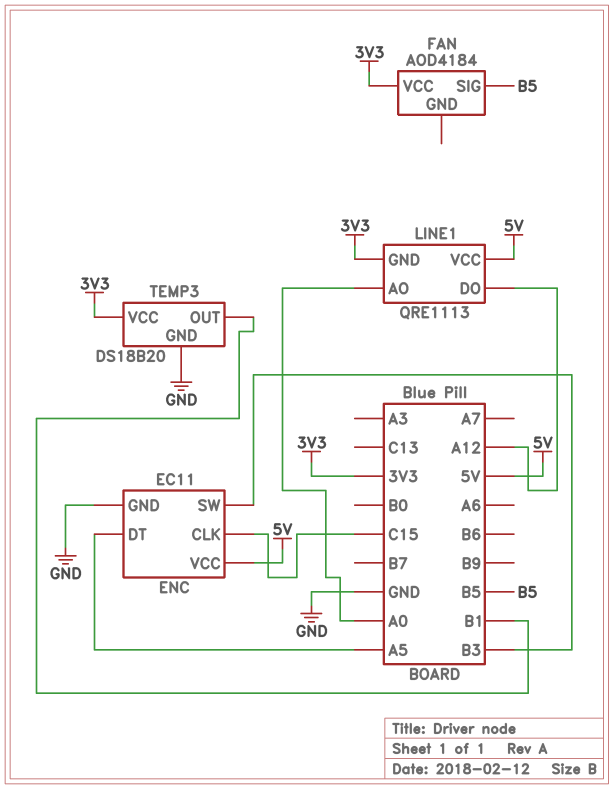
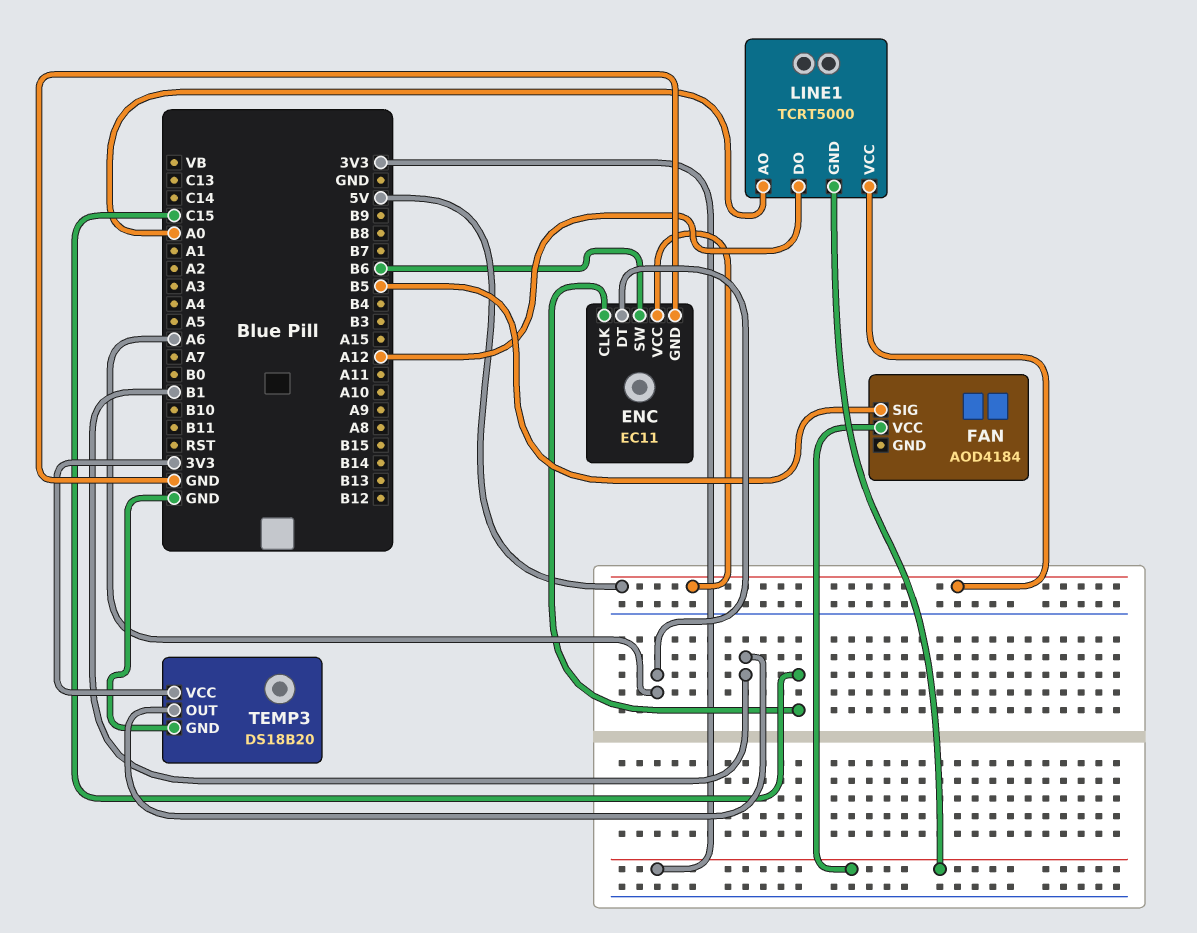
ENC pin DT: A5 -> A6
ENC pin SW: B3 -> B6
LINE1: QRE1113 -> TCRT5000

